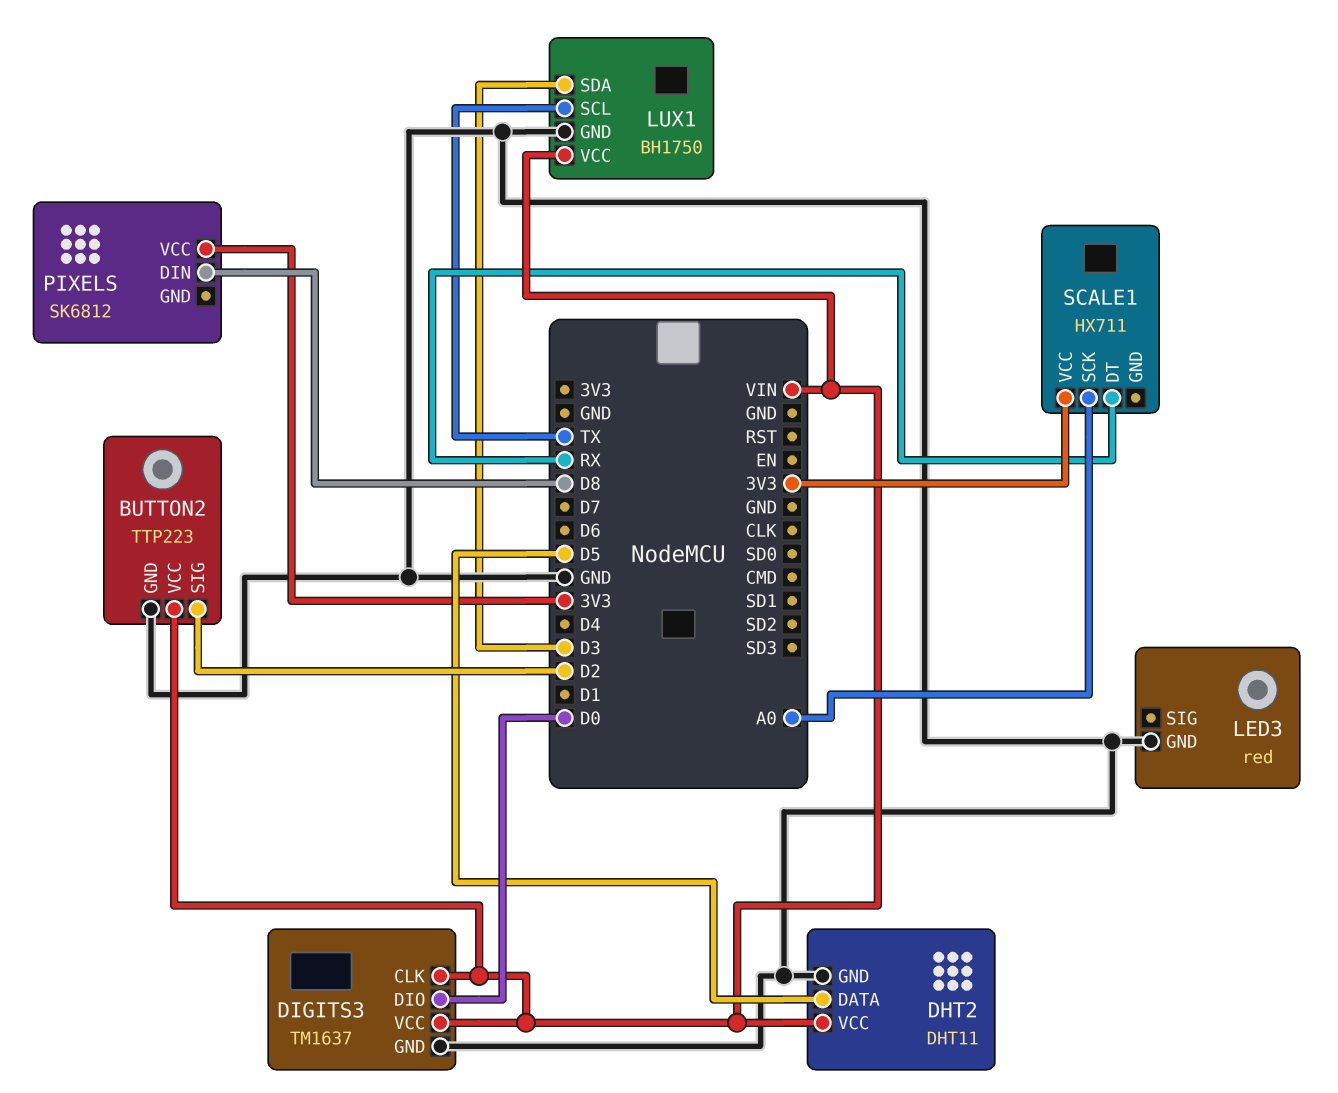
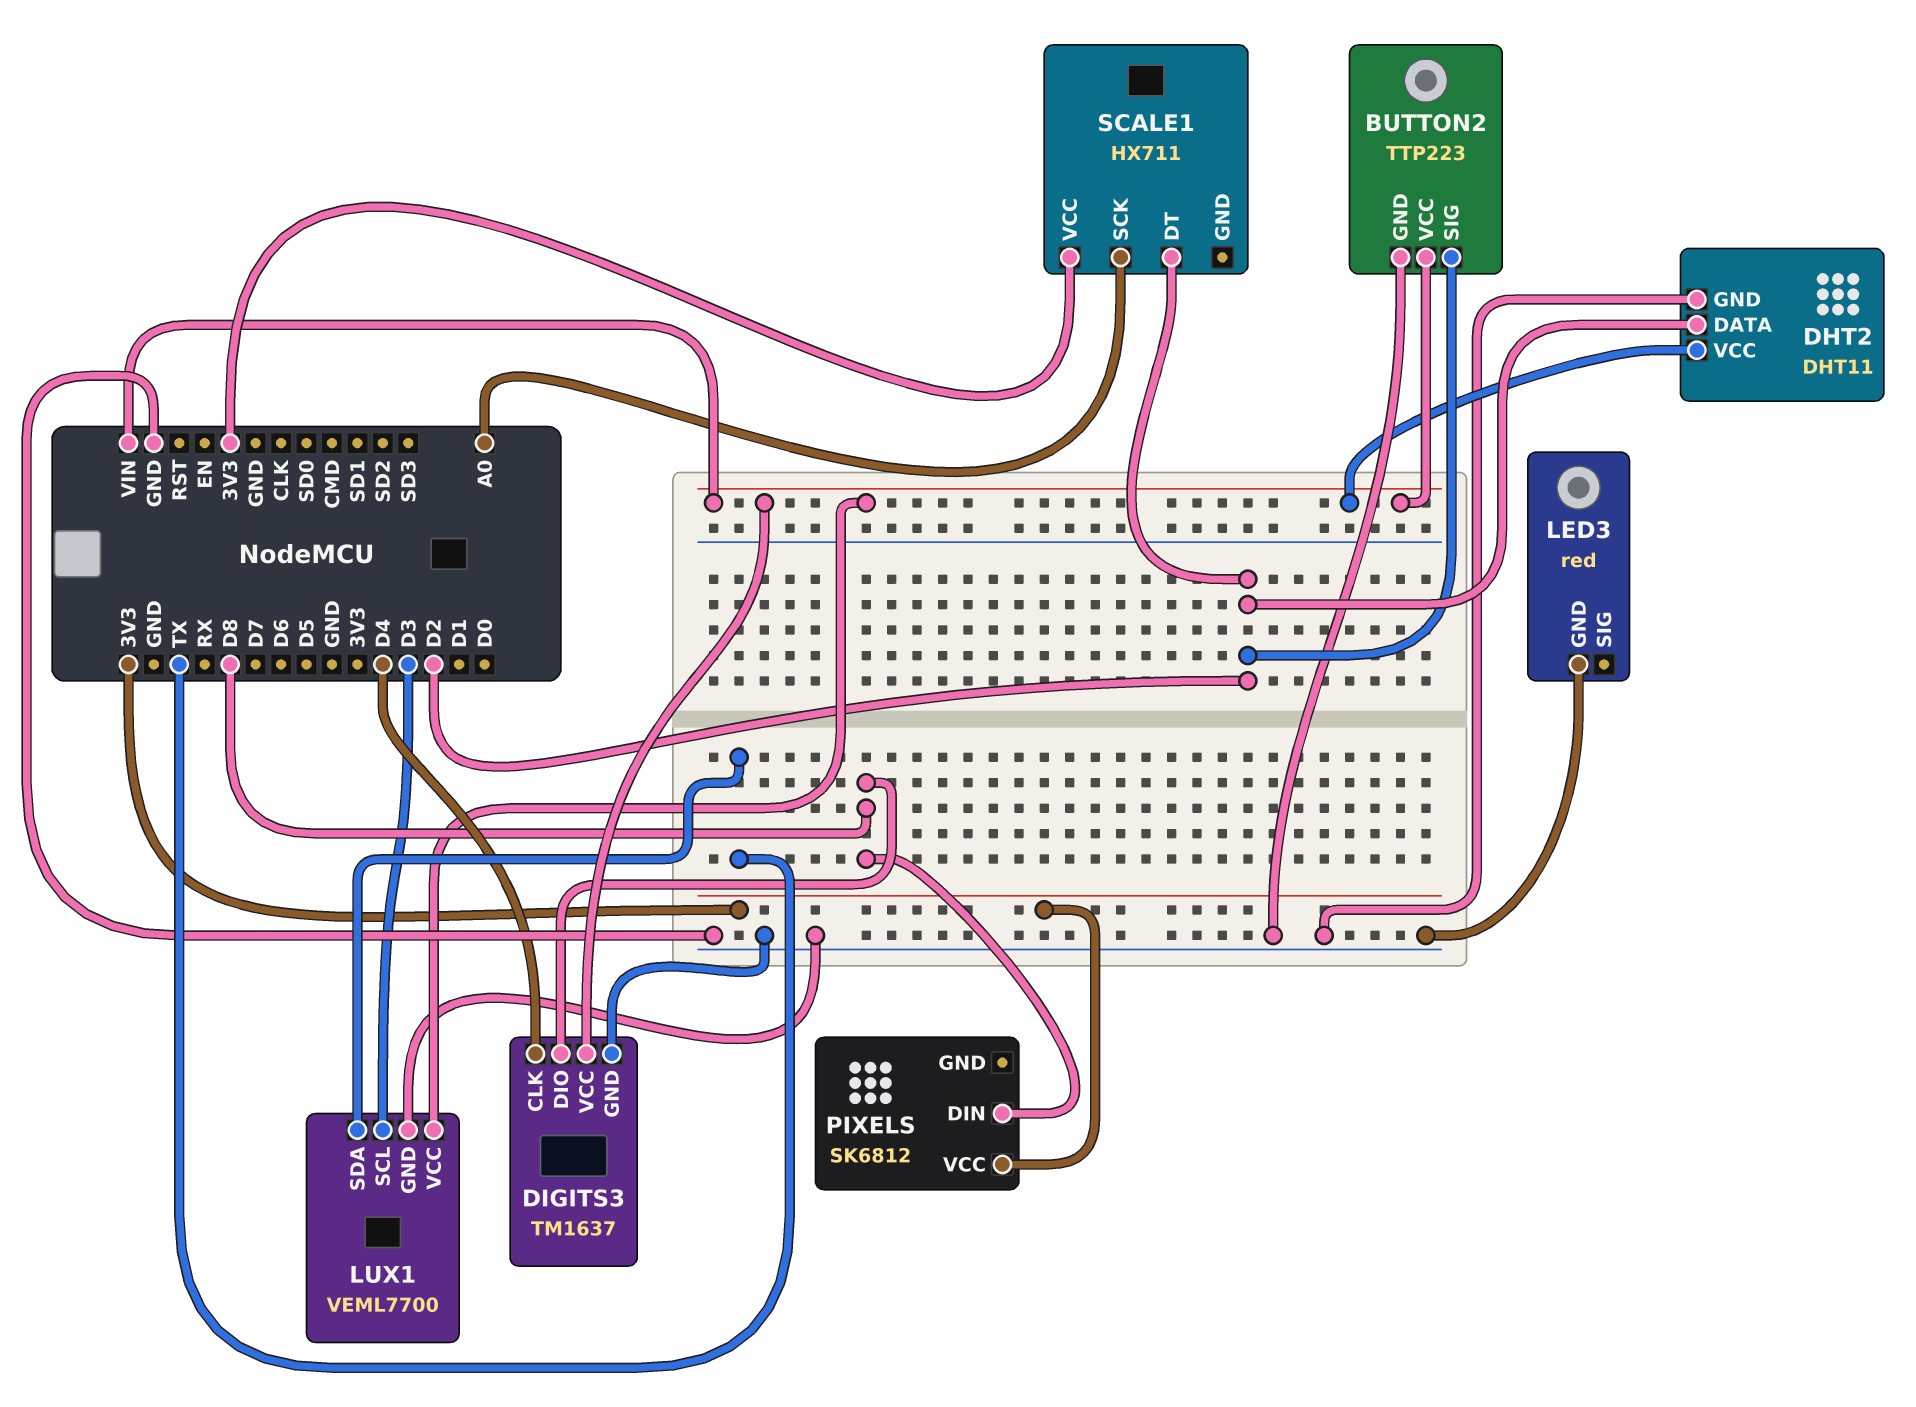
DHT2 pin DATA: D5 -> D2
DIGITS3 pin CLK: VIN -> D4
DIGITS3 pin DIO: D0 -> D8
LUX1: BH1750 -> VEML7700
LUX1 pin SCL: TX -> D3
LUX1 pin SDA: D3 -> TX
SCALE1 pin DT: RX -> D2

